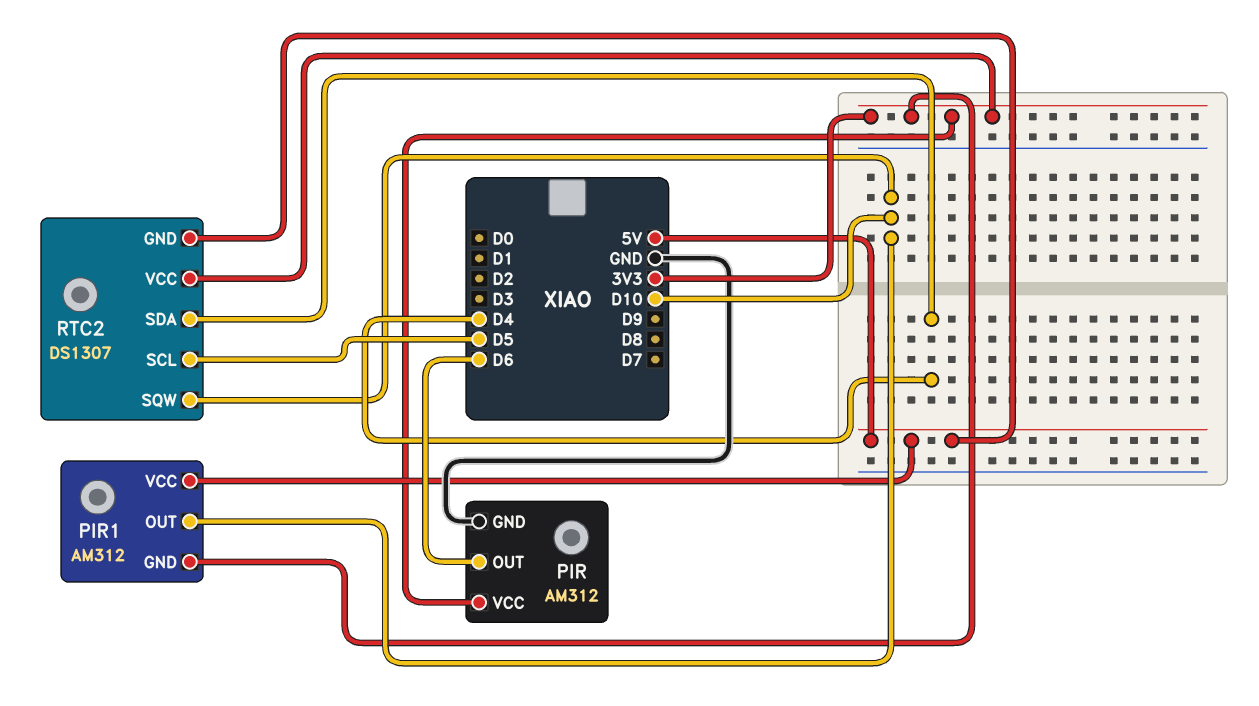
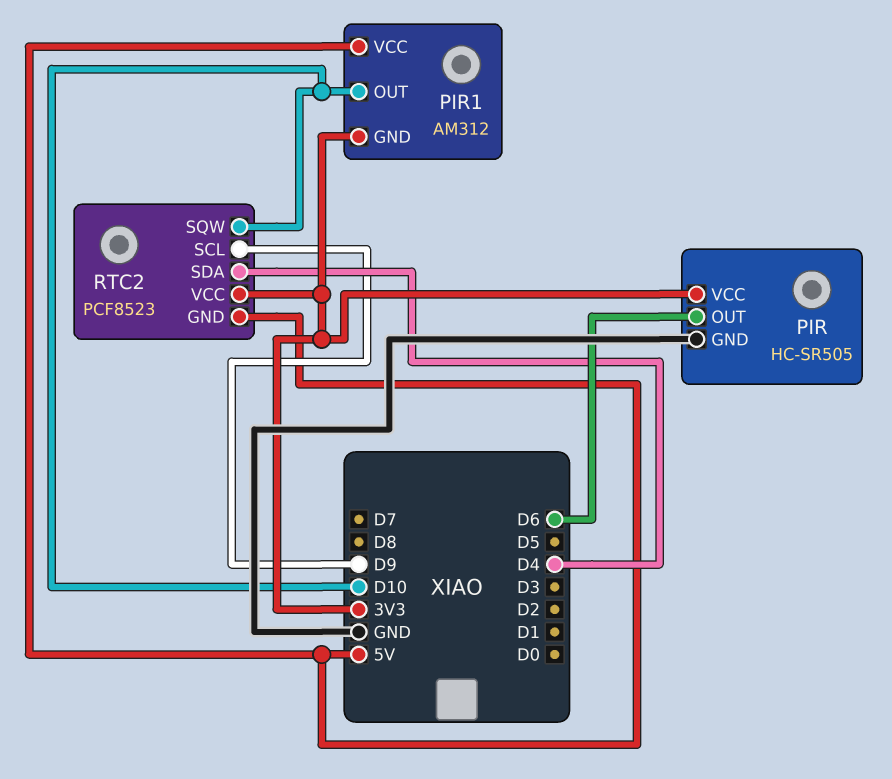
PIR: AM312 -> HC-SR505
RTC2: DS1307 -> PCF8523
RTC2 pin SCL: D5 -> D9

